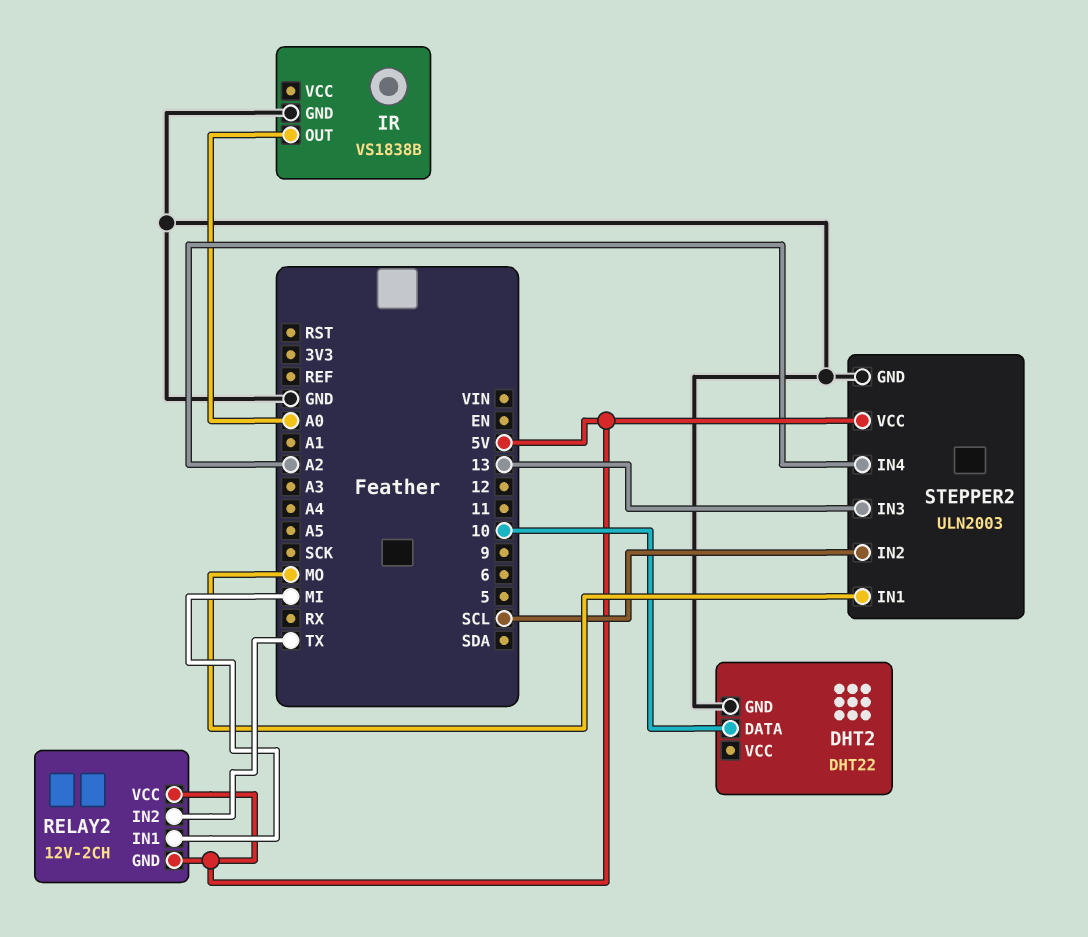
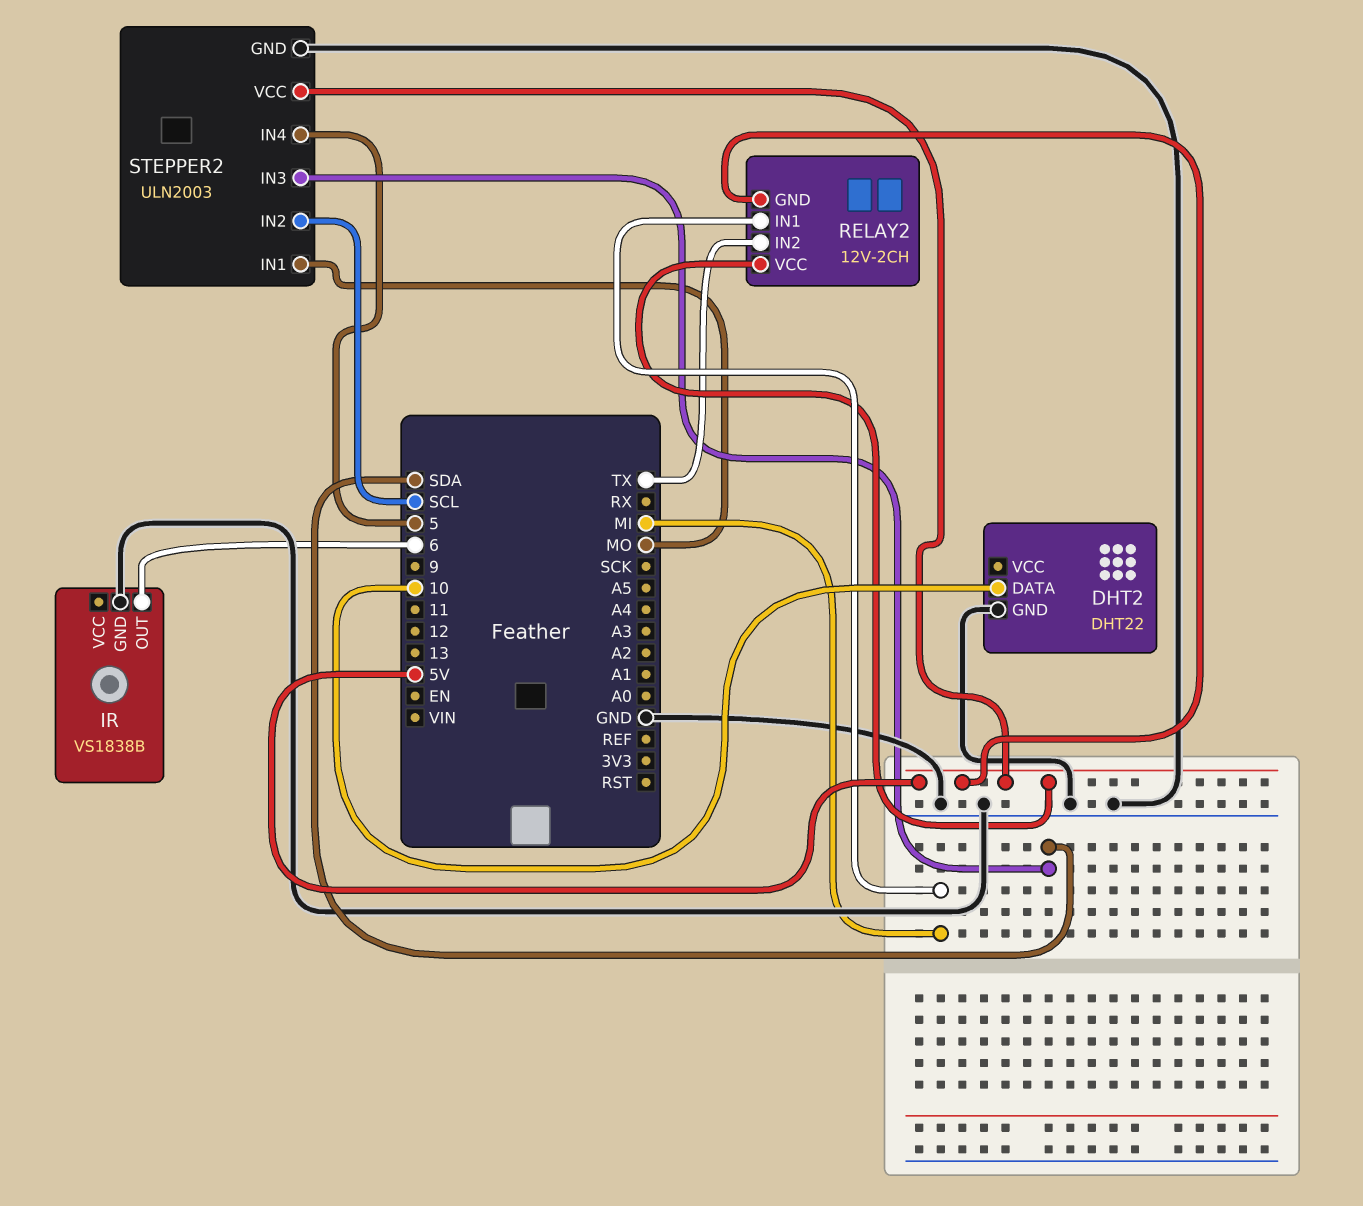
IR pin OUT: A0 -> 6
STEPPER2 pin IN3: 13 -> SDA
STEPPER2 pin IN4: A2 -> 5

